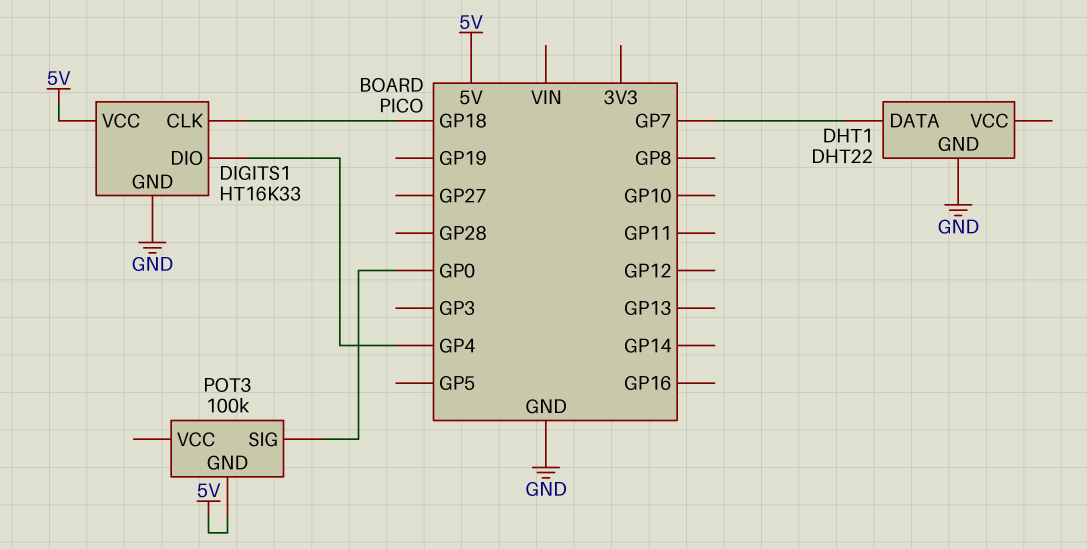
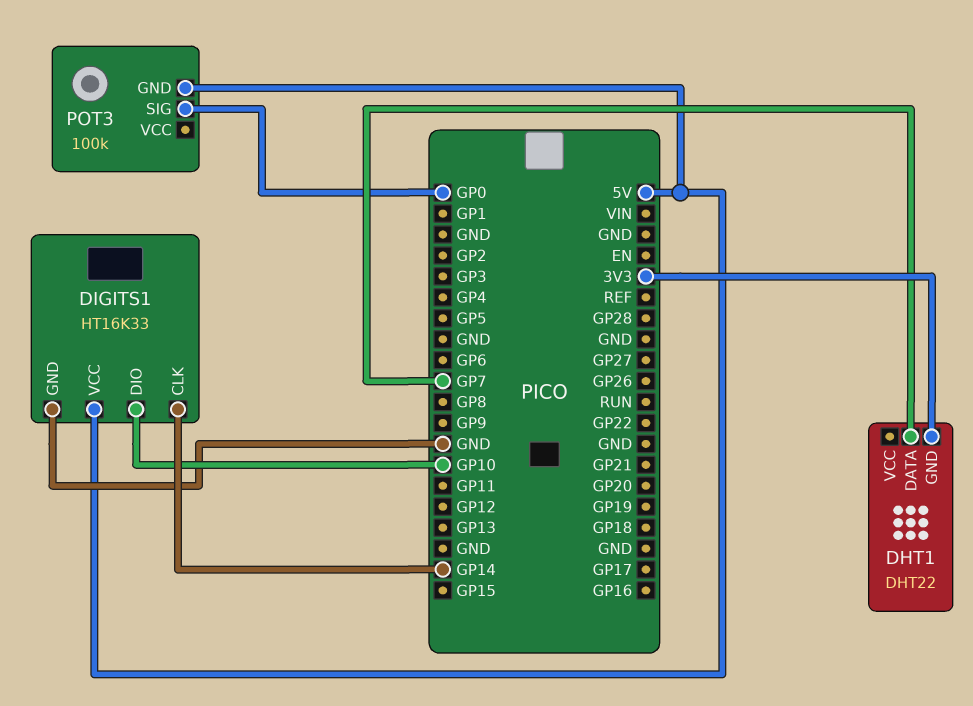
DHT1 pin GND: GND -> 3V3
DIGITS1 pin CLK: GP18 -> GP14
DIGITS1 pin DIO: GP4 -> GP10

